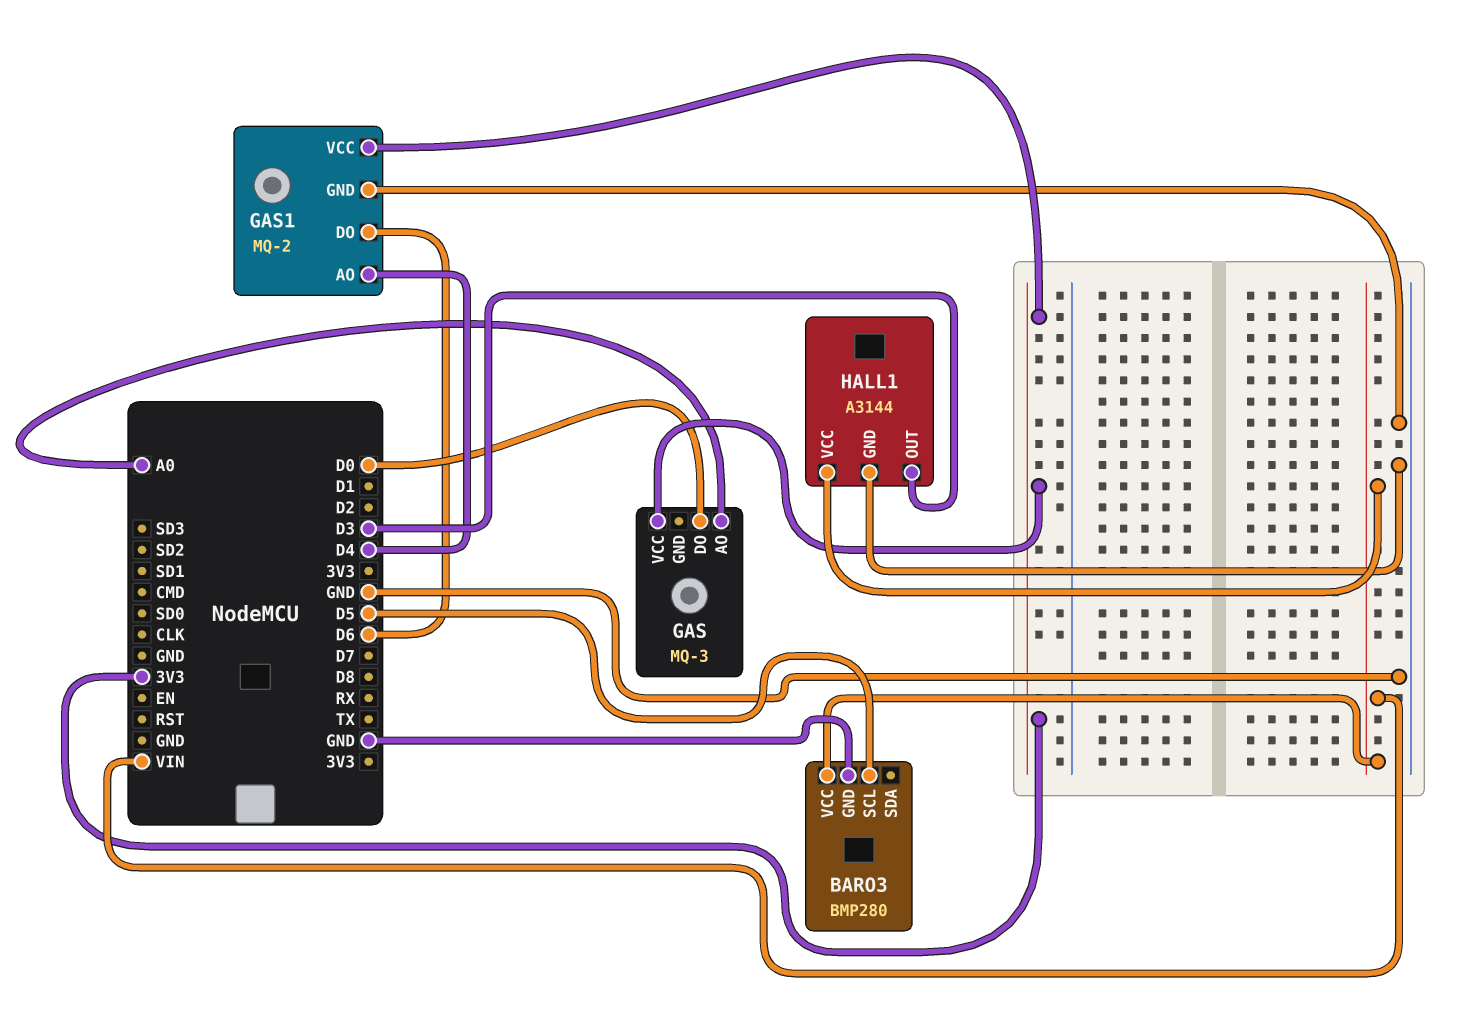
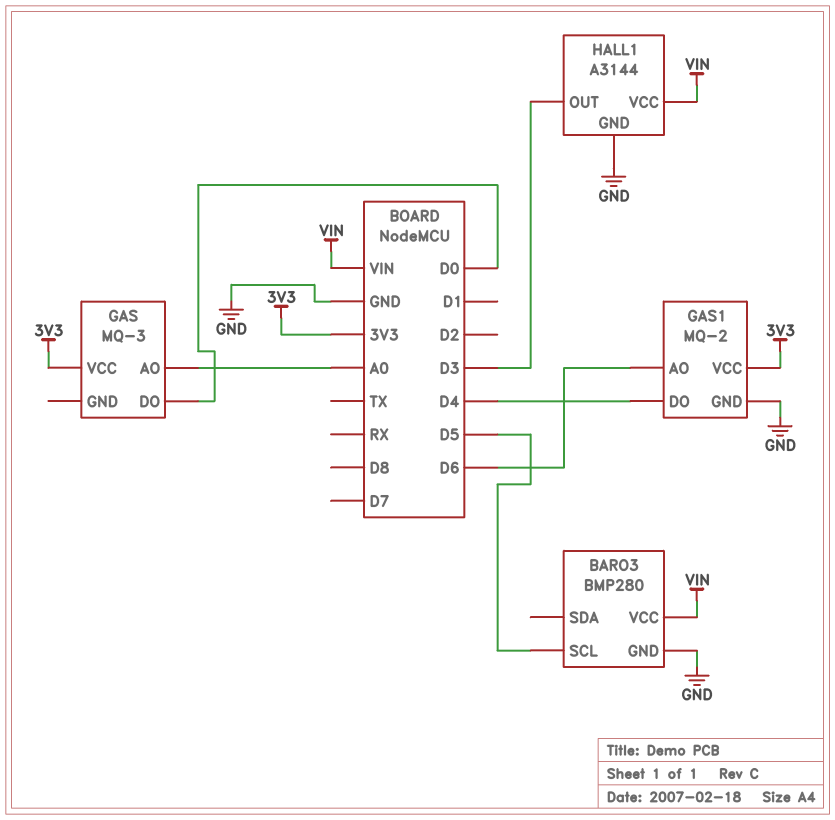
GAS1 pin AO: D4 -> D6
GAS1 pin DO: D6 -> D4

